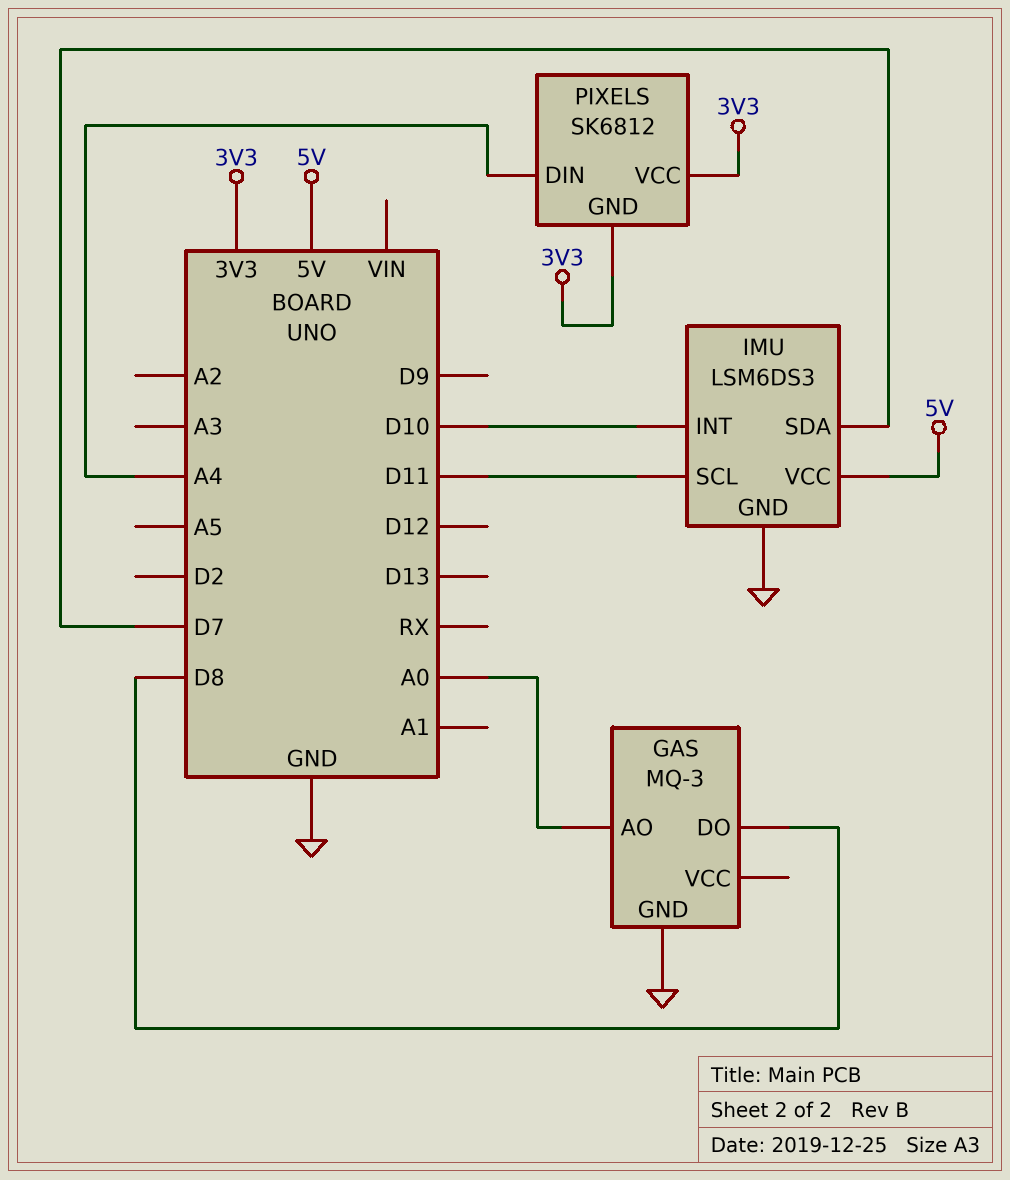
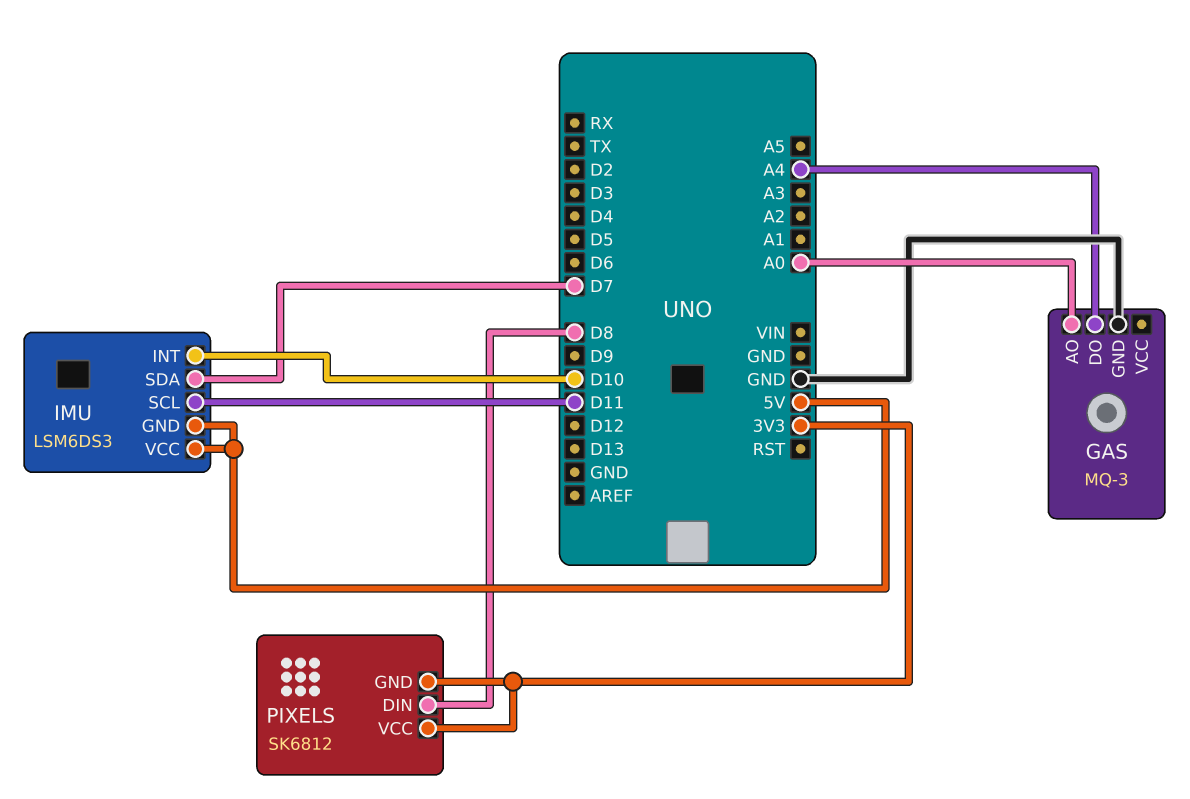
GAS pin DO: D8 -> A4
IMU pin GND: GND -> 5V
PIXELS pin DIN: A4 -> D8

